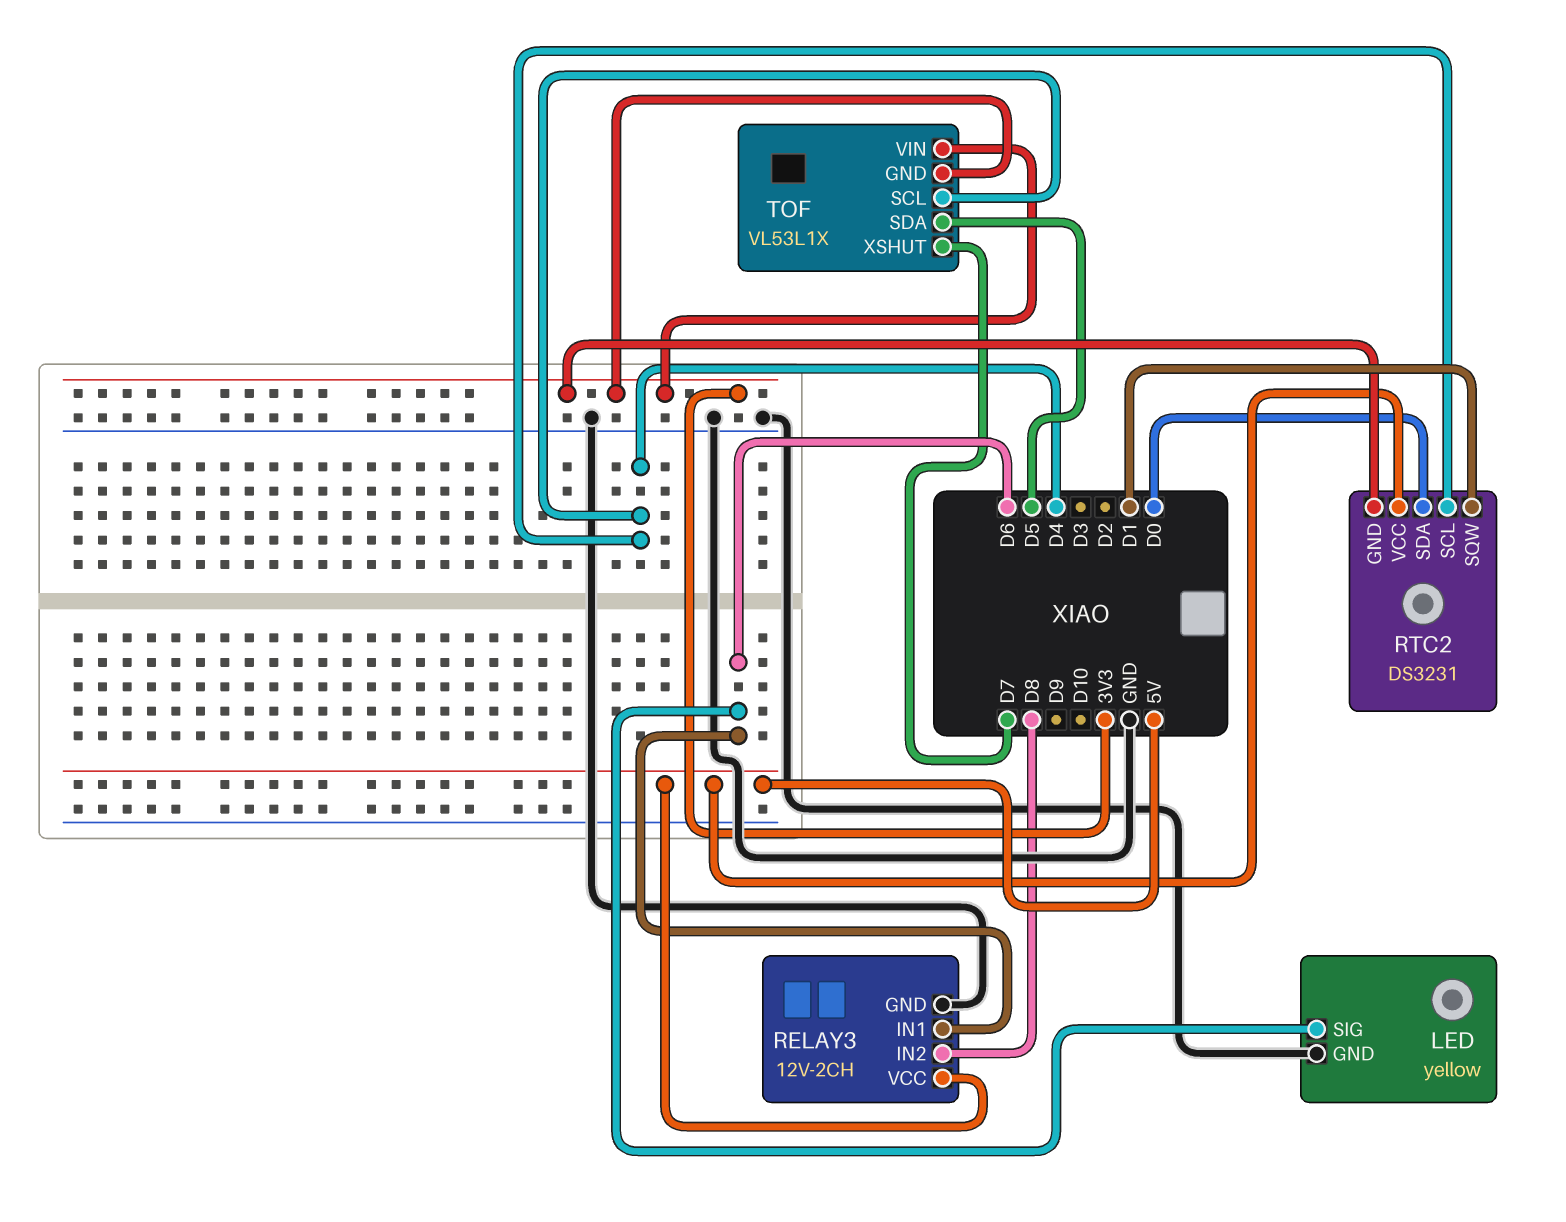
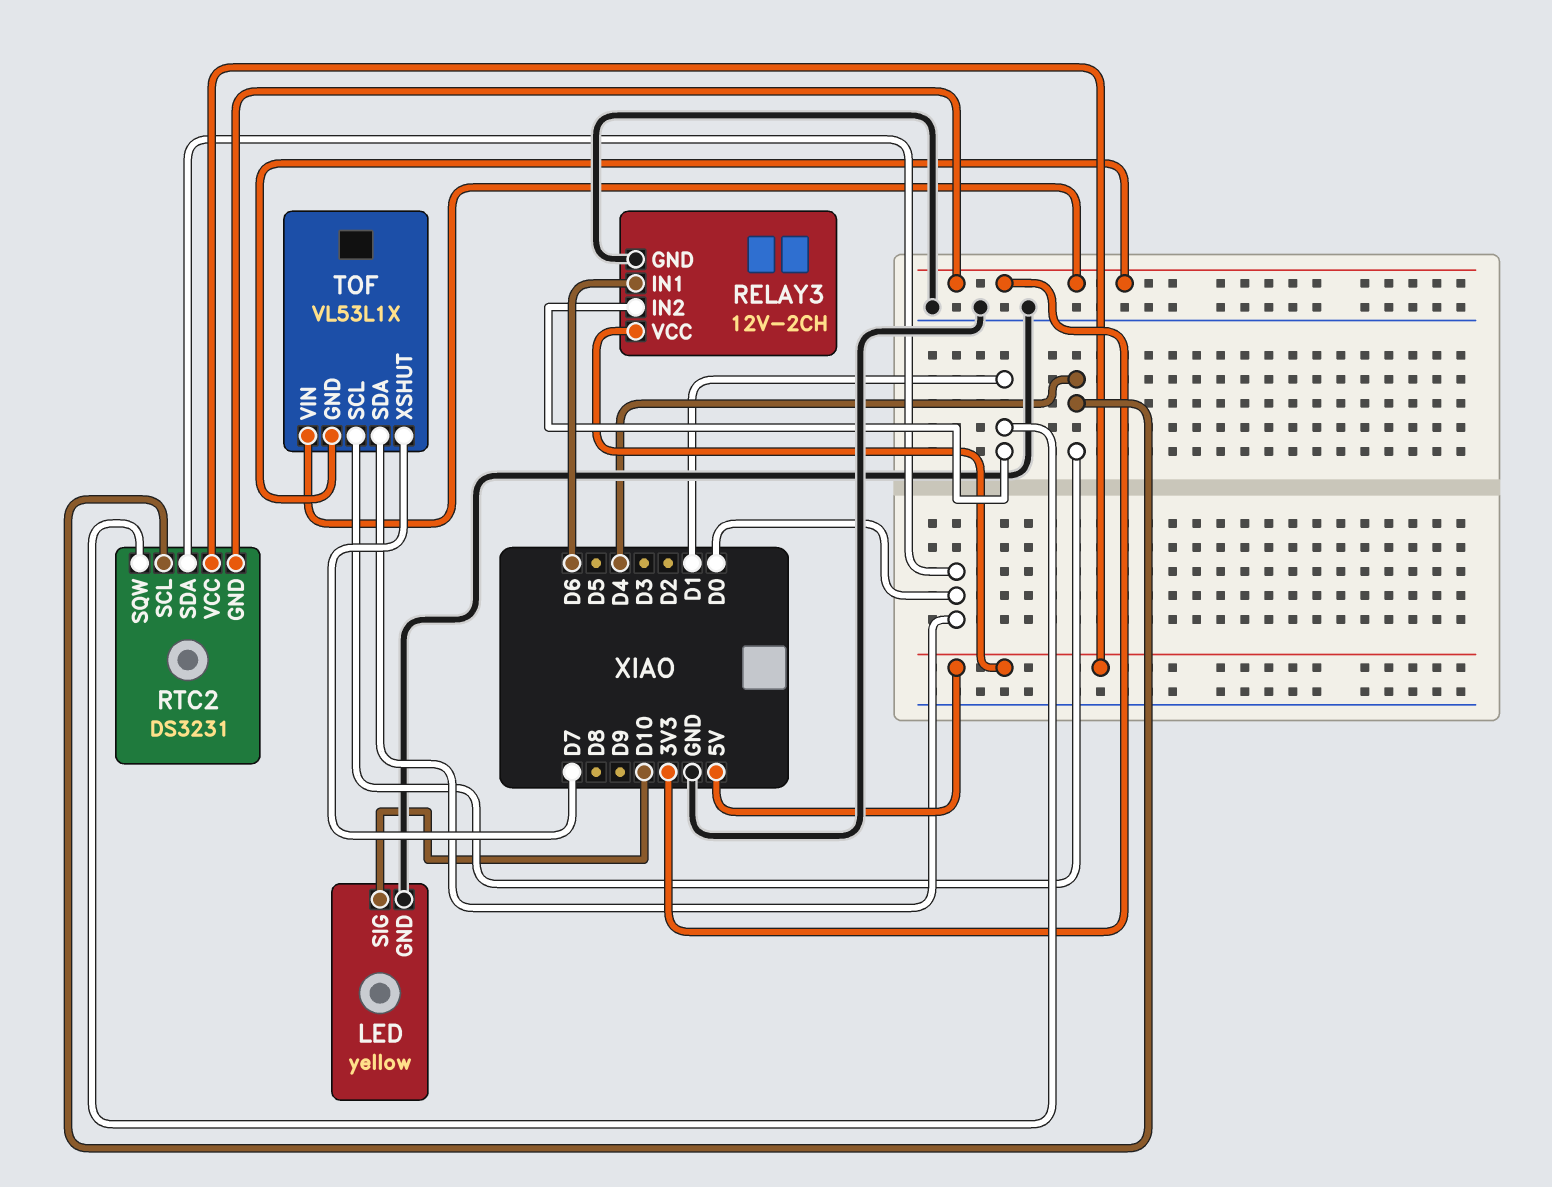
LED pin SIG: D6 -> D10
RELAY3 pin IN2: D8 -> D1
TOF pin SDA: D5 -> D0

